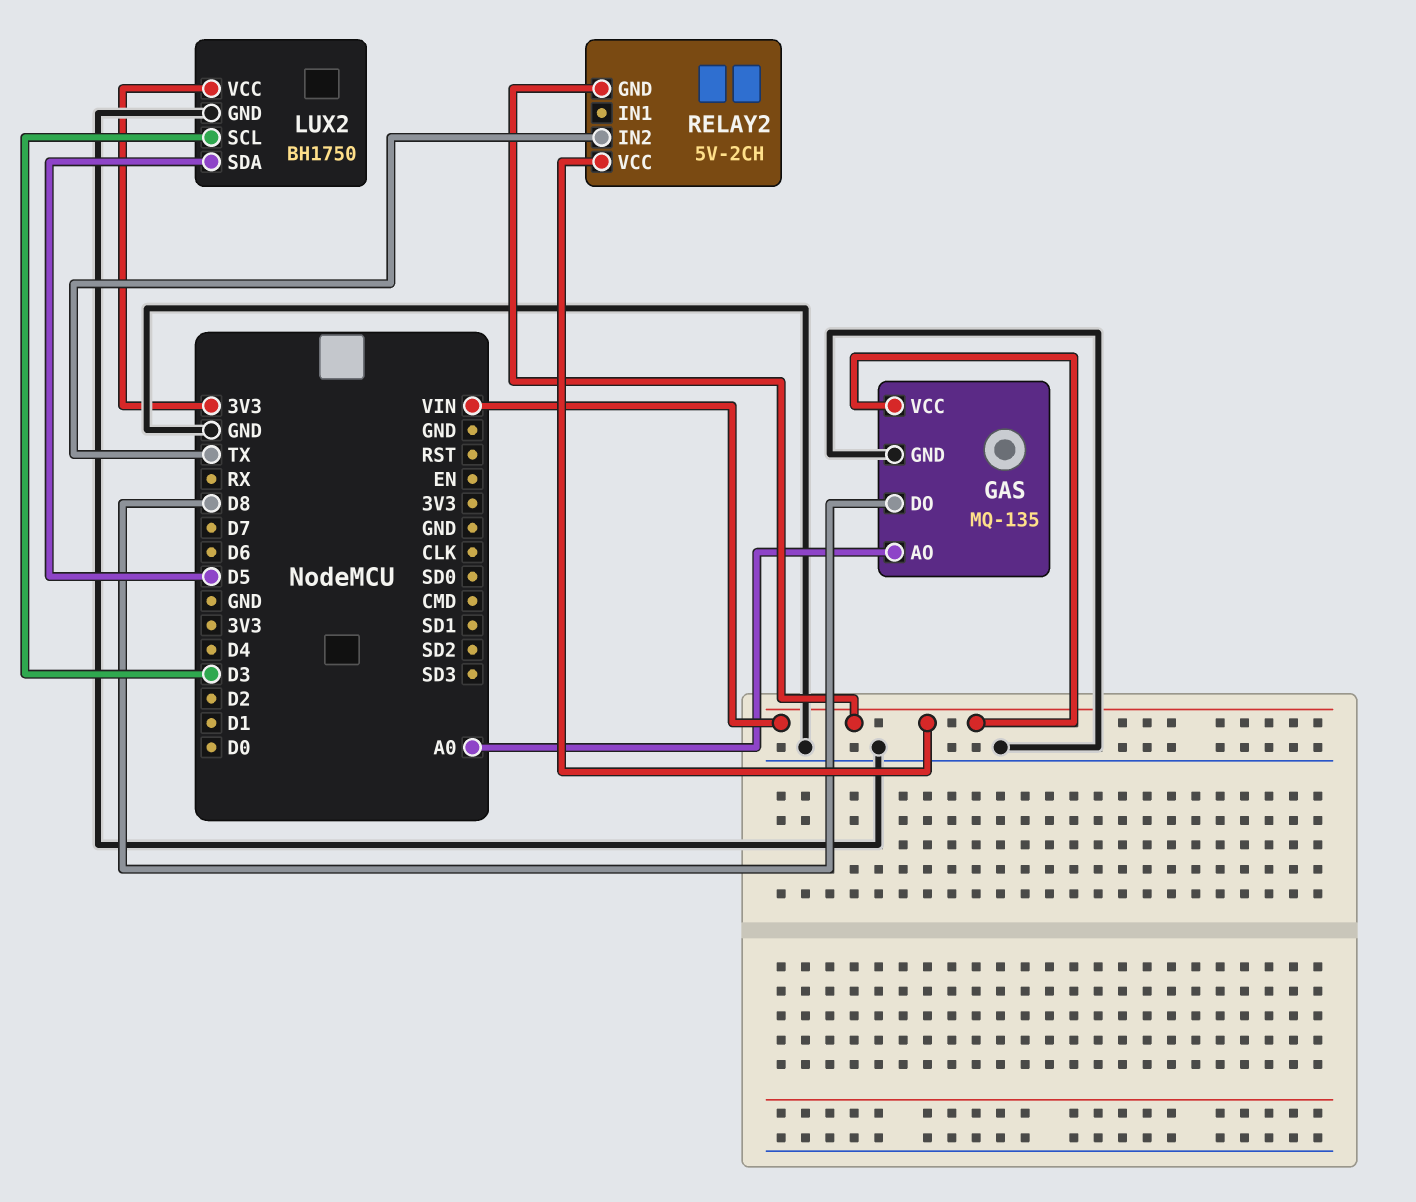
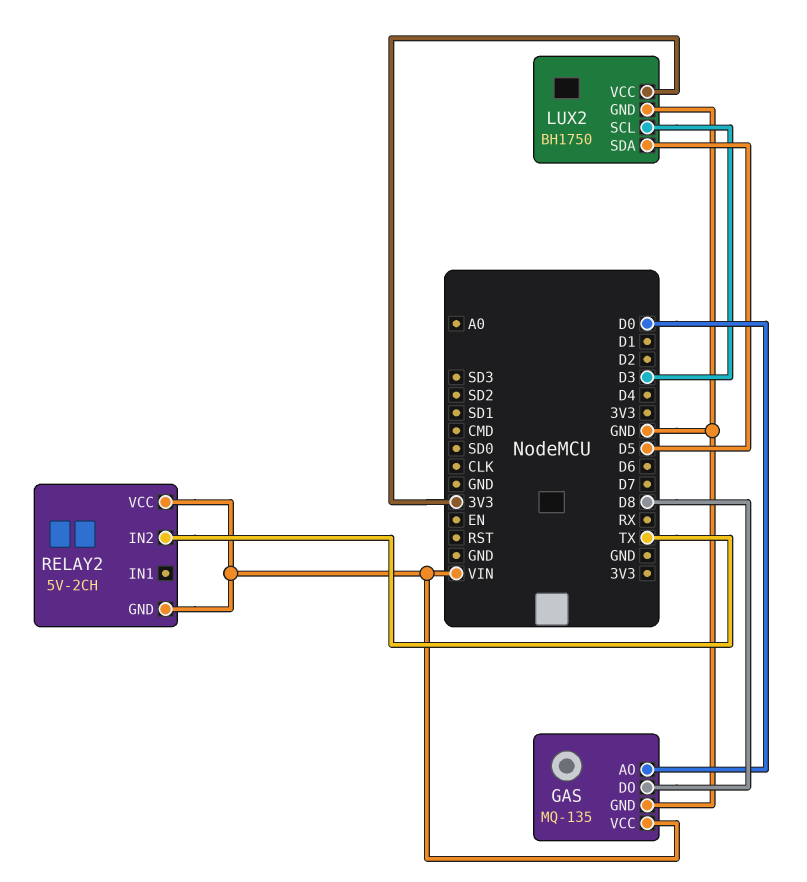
GAS pin AO: A0 -> D0

